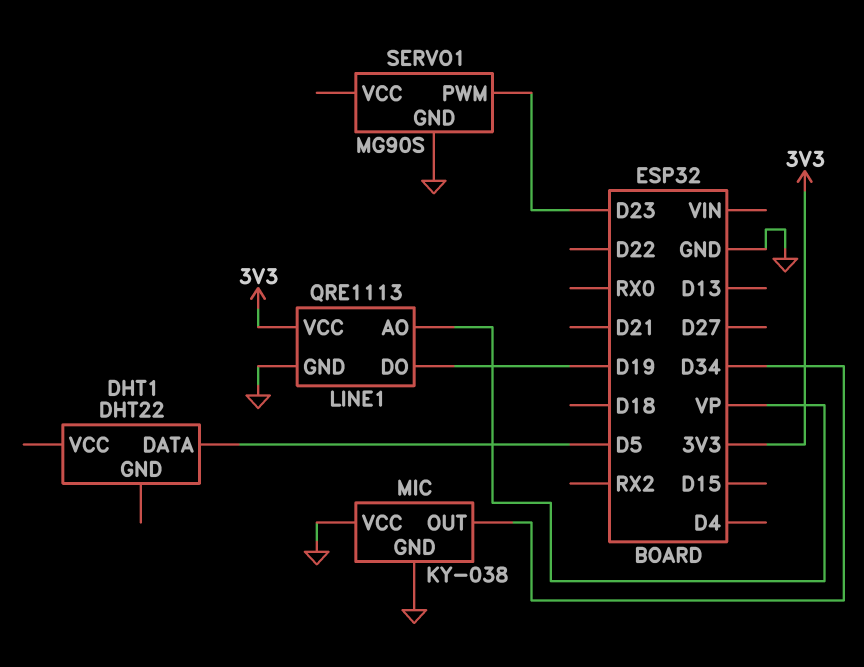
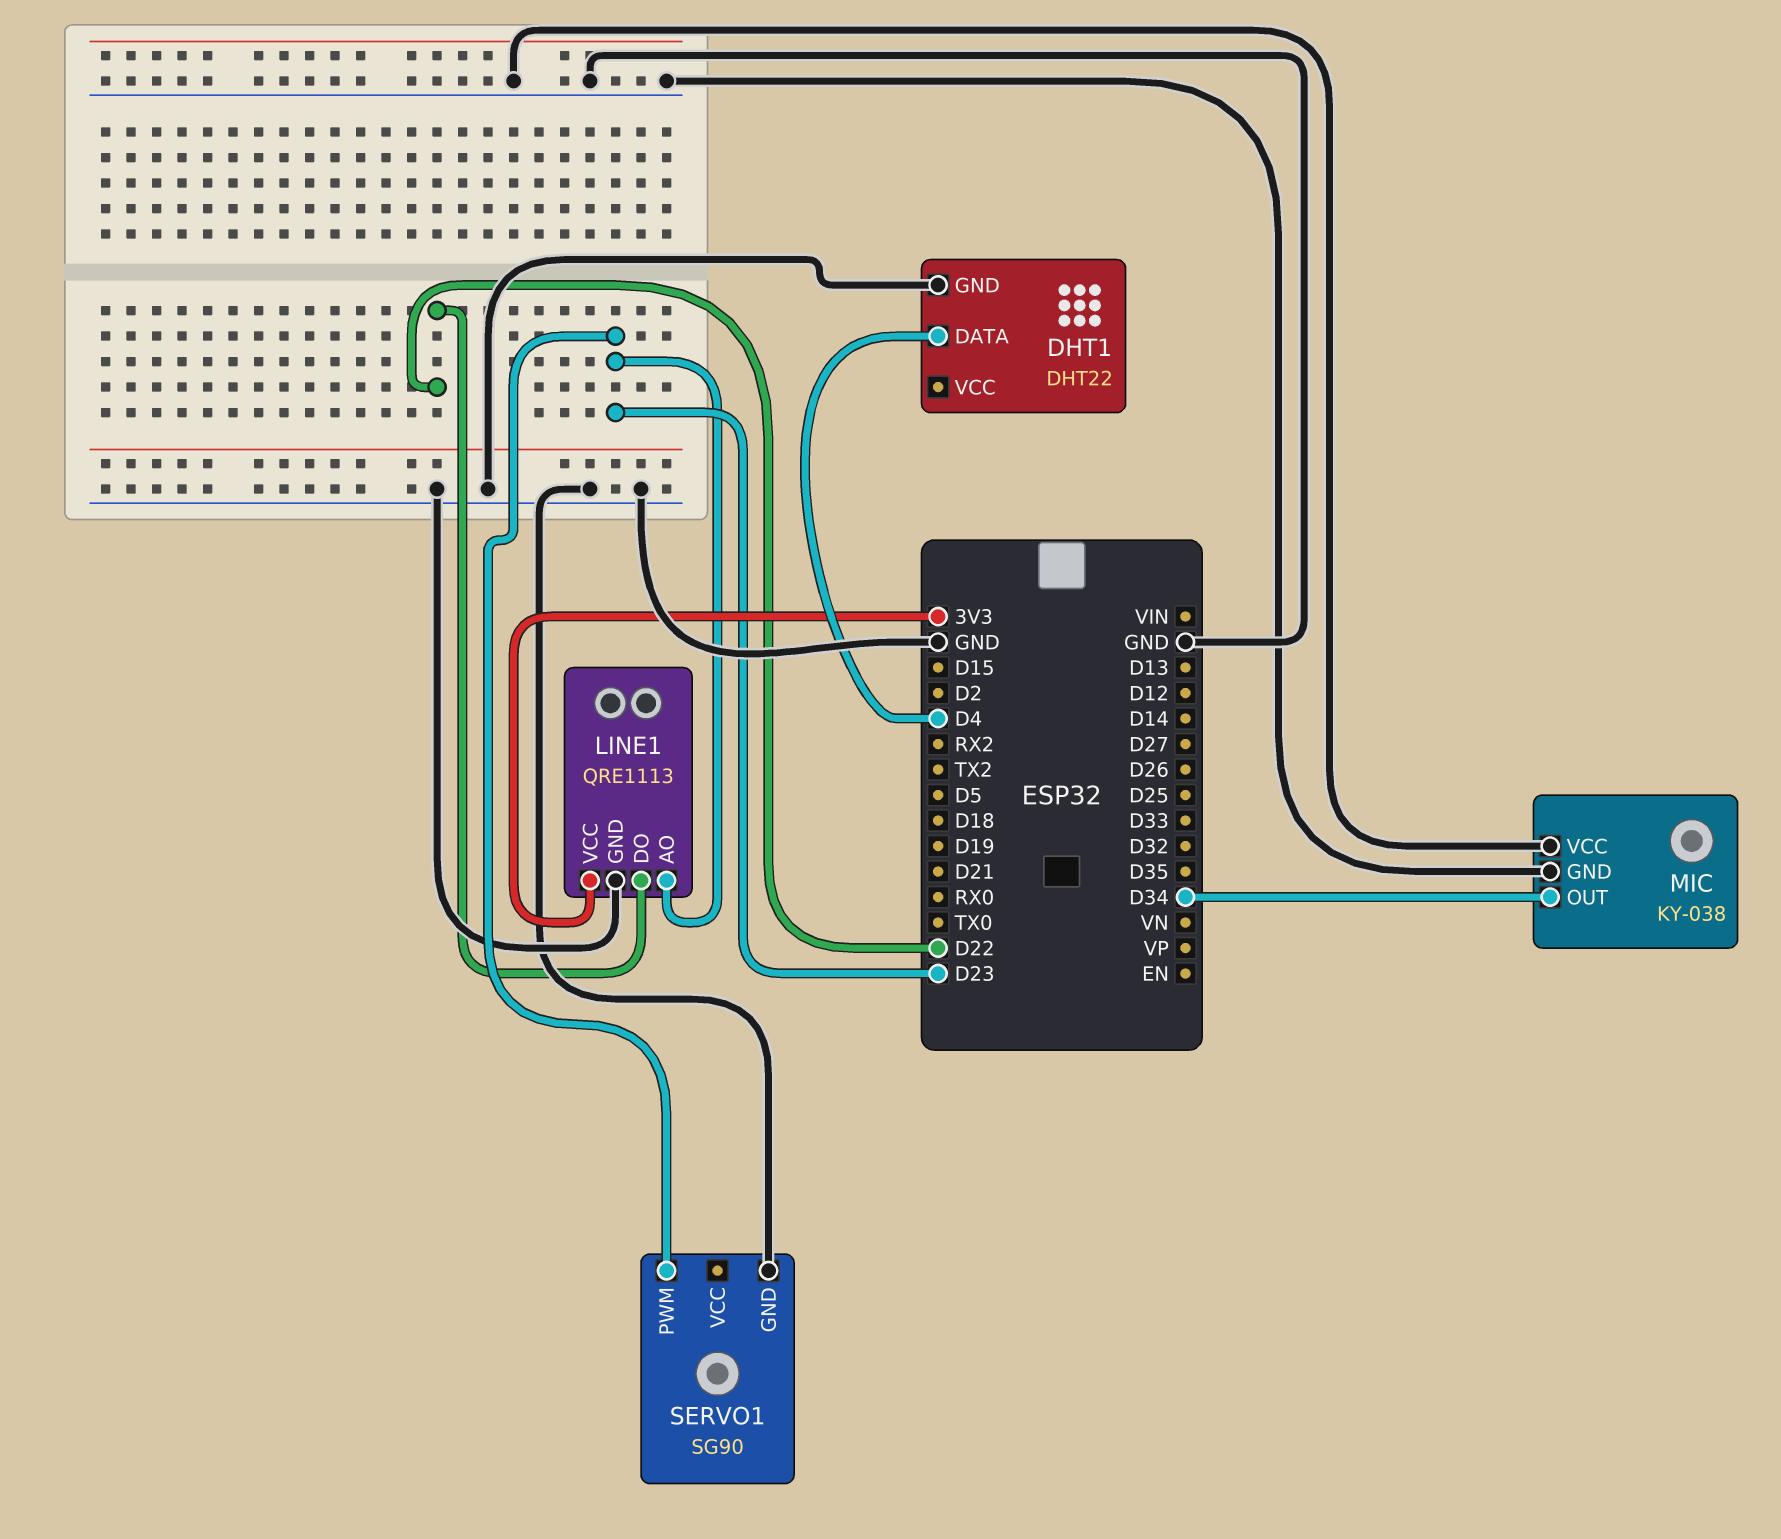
DHT1 pin DATA: D5 -> D4
DHT1 pin GND: none -> GND
LINE1 pin AO: VP -> D23
LINE1 pin DO: D19 -> D22
SERVO1: MG90S -> SG90

